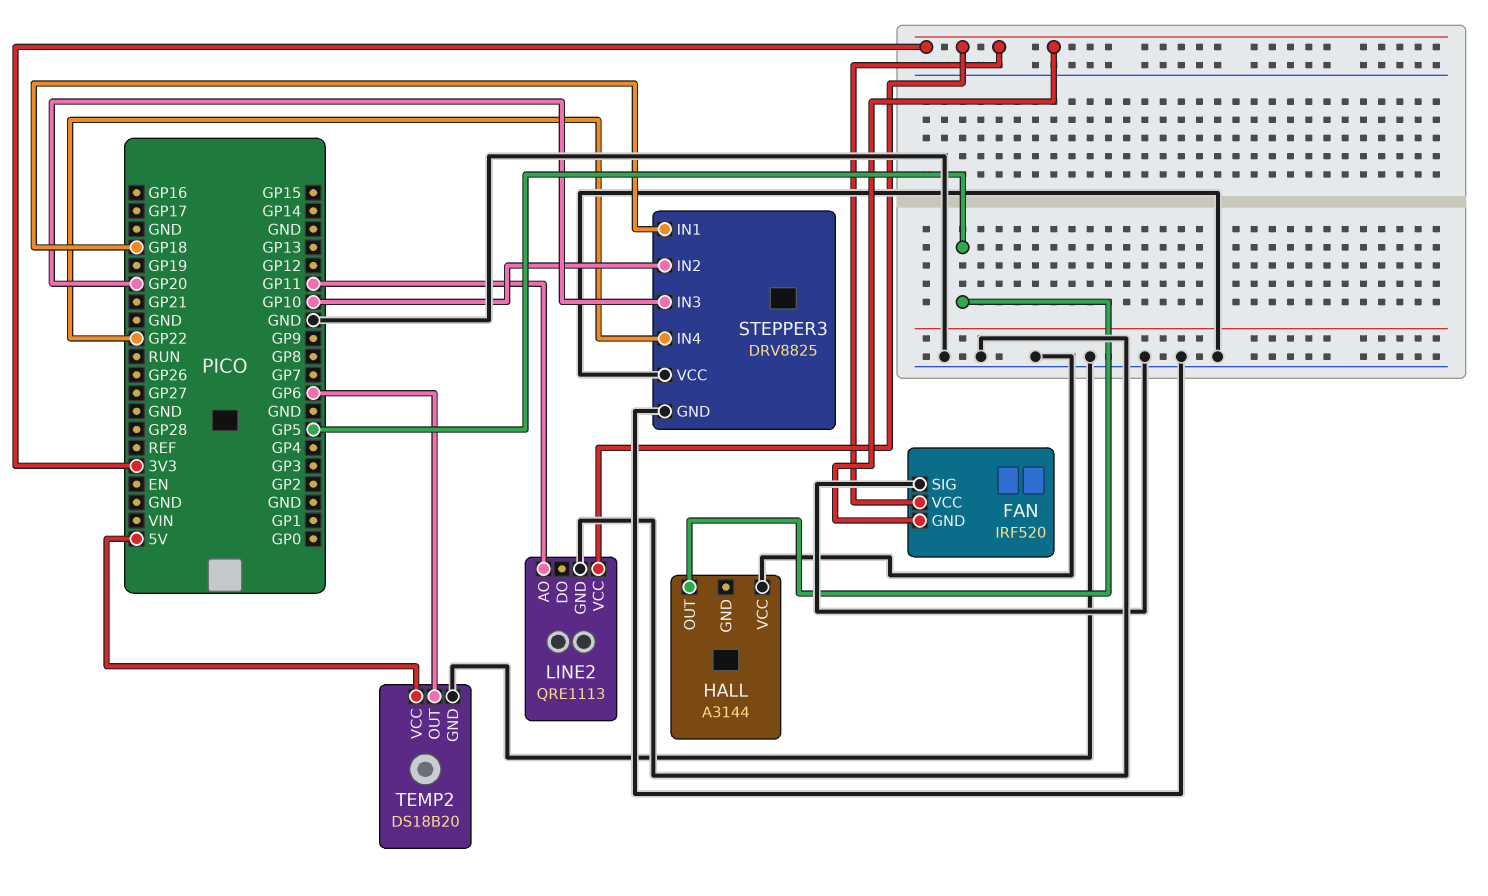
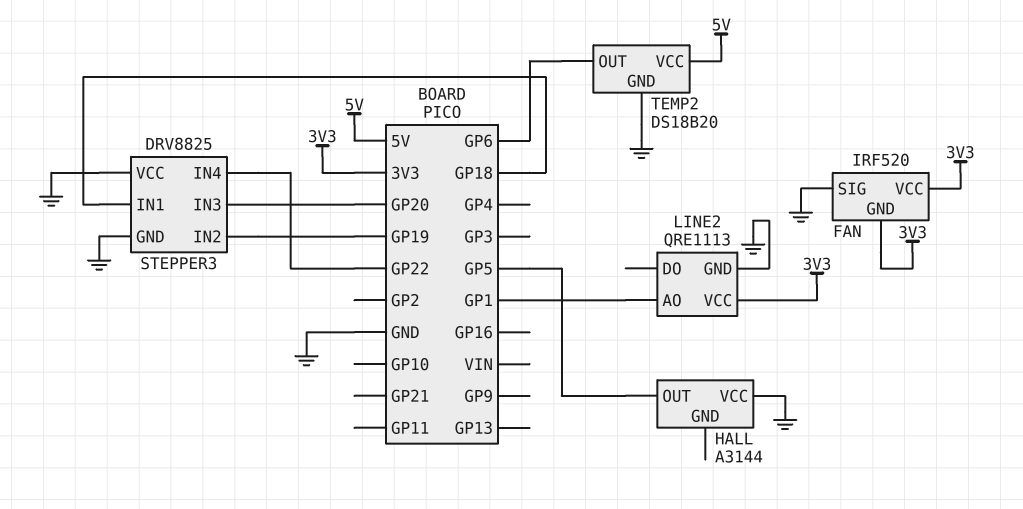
LINE2 pin AO: GP11 -> GP1
STEPPER3 pin IN2: GP10 -> GP19

